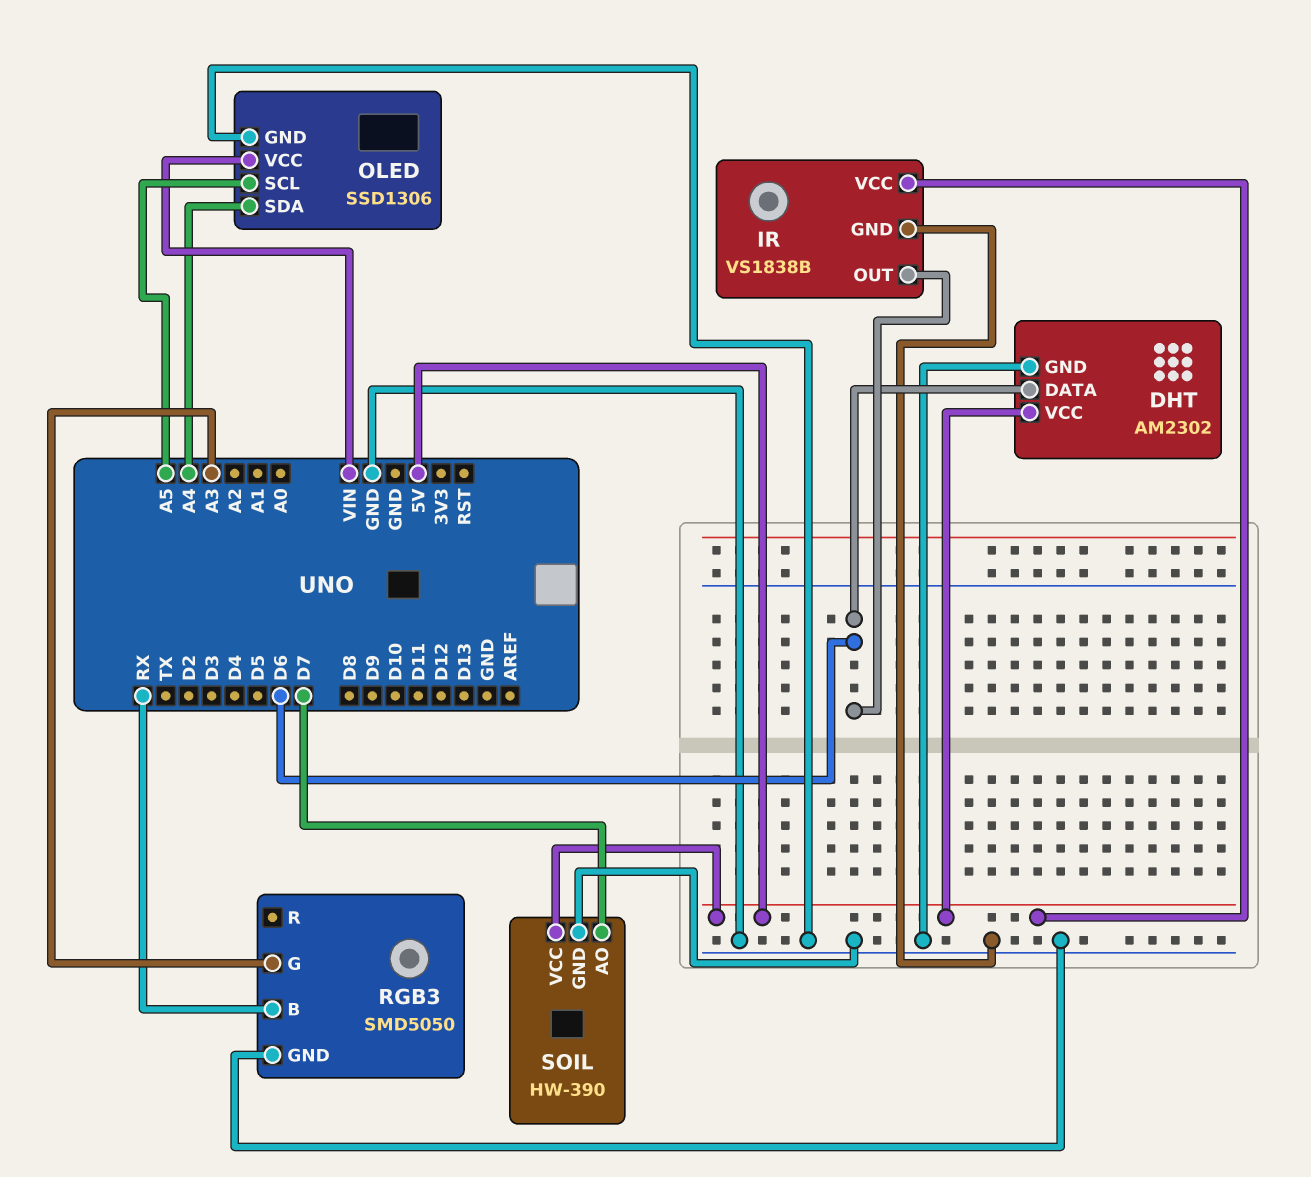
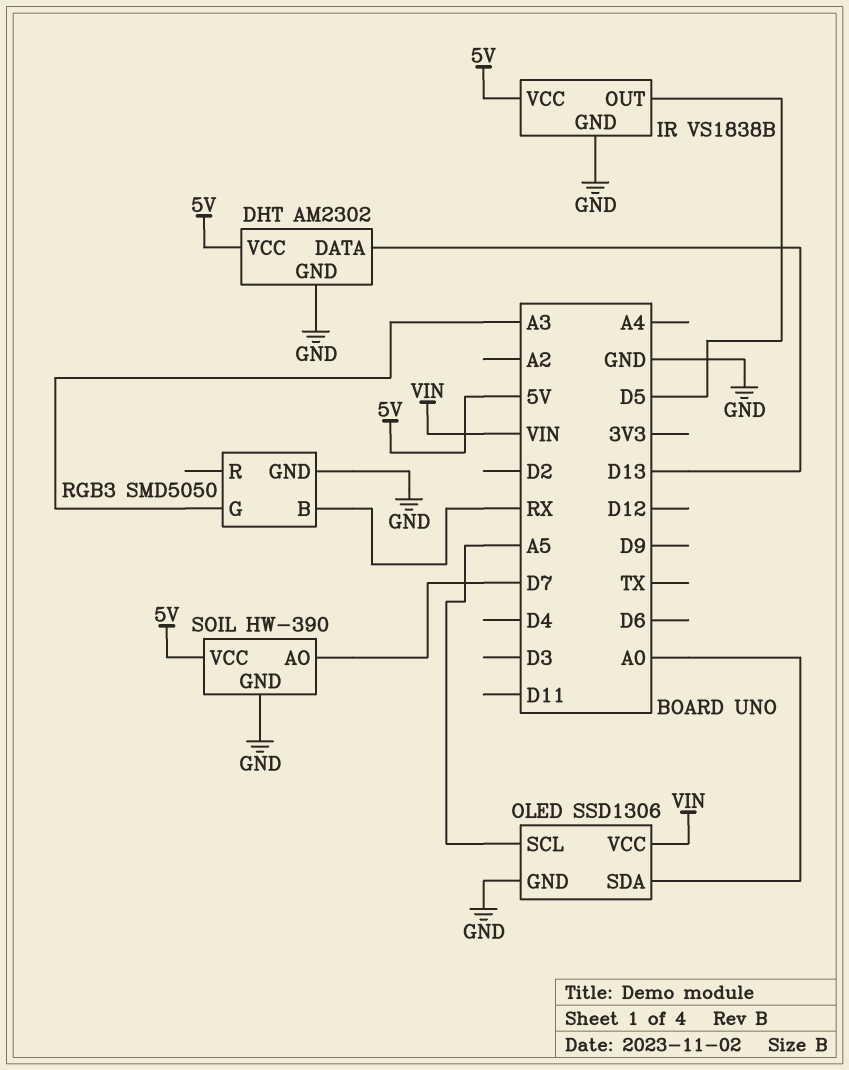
DHT pin DATA: D6 -> D13
IR pin OUT: D6 -> D5
OLED pin SDA: A4 -> A0

